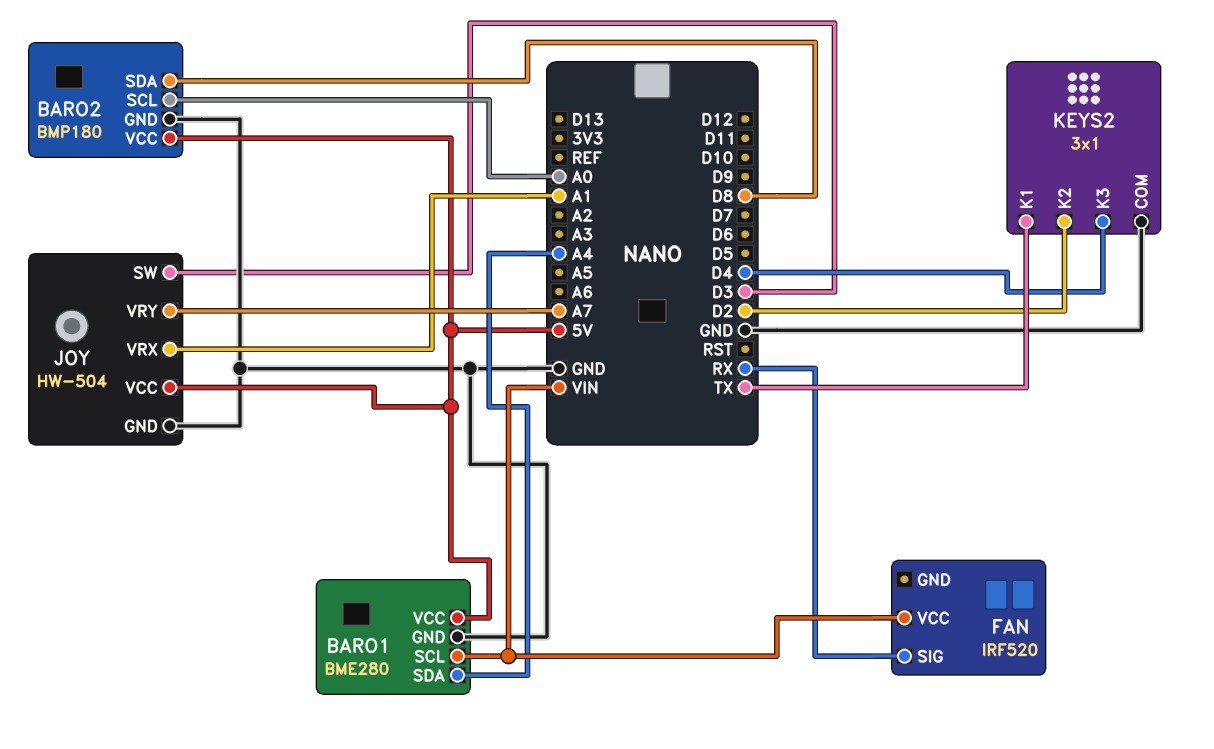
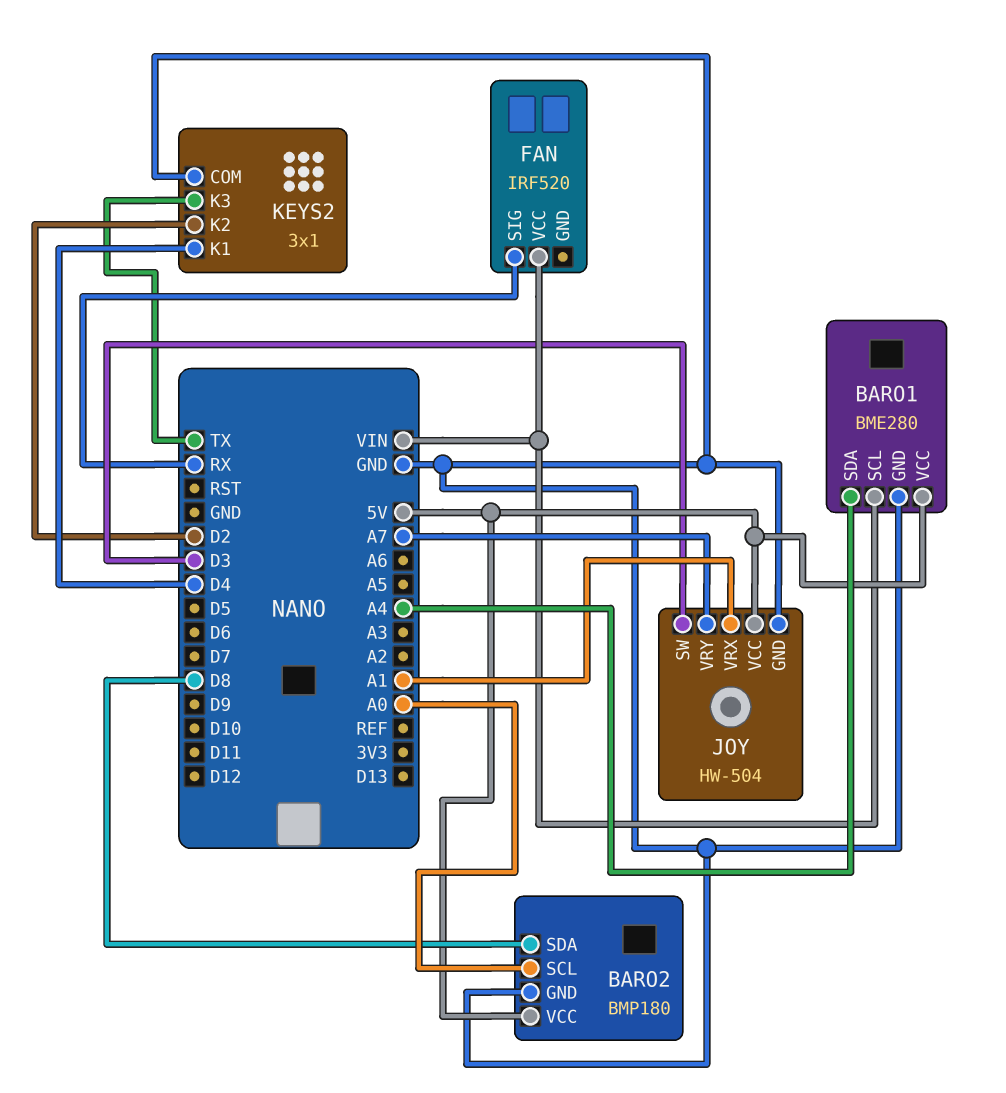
KEYS2 pin K1: TX -> D4
KEYS2 pin K3: D4 -> TX

